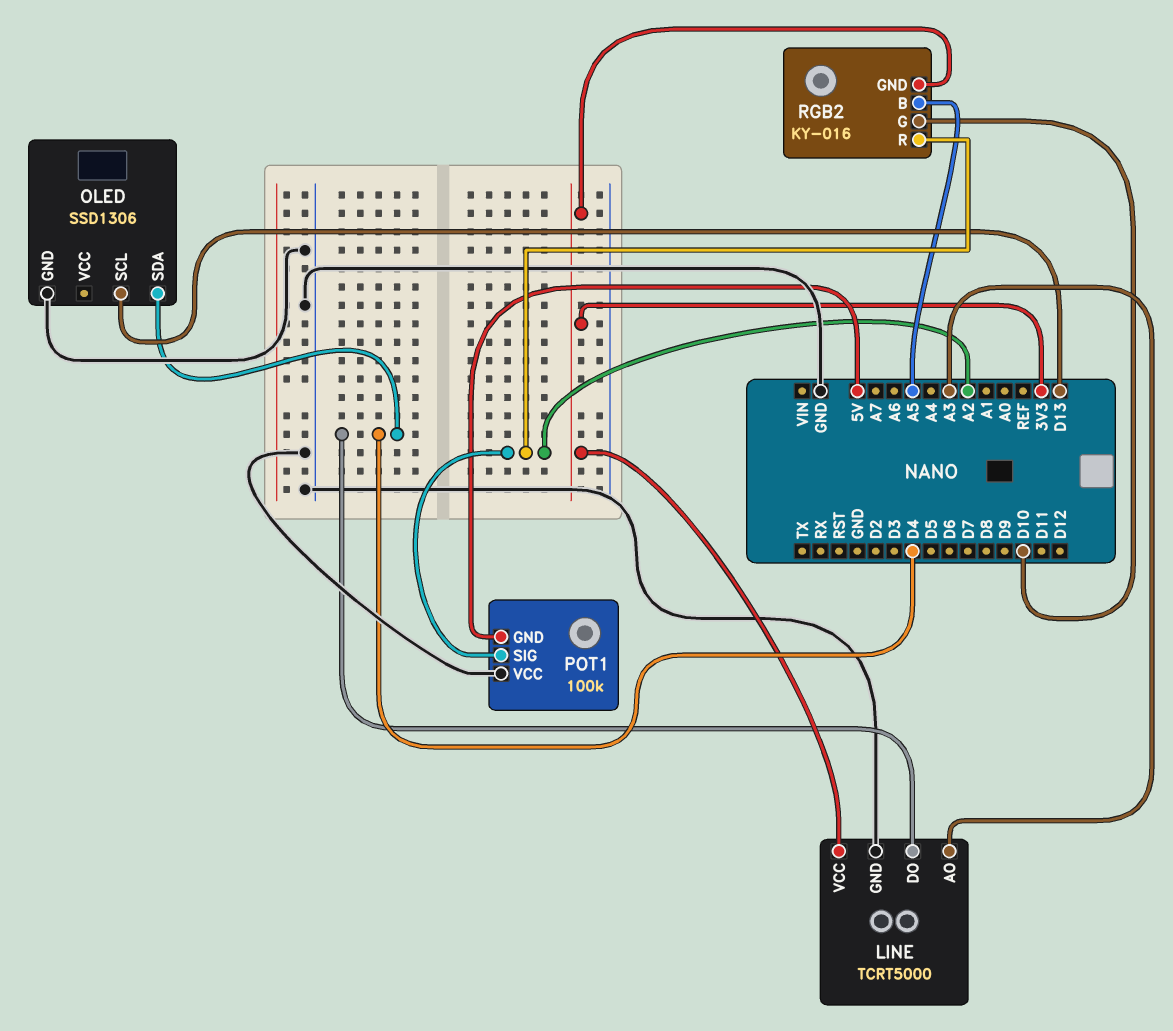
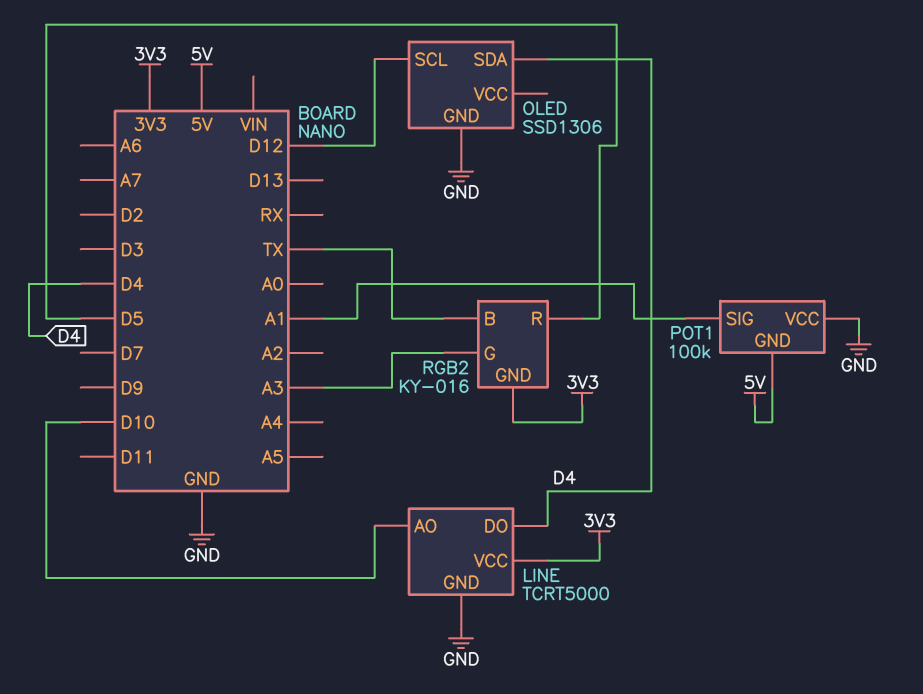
LINE pin AO: A3 -> D10
OLED pin SCL: D13 -> D12
POT1 pin SIG: A2 -> A1
RGB2 pin B: A5 -> TX
RGB2 pin G: D10 -> A3
RGB2 pin R: A2 -> D5

